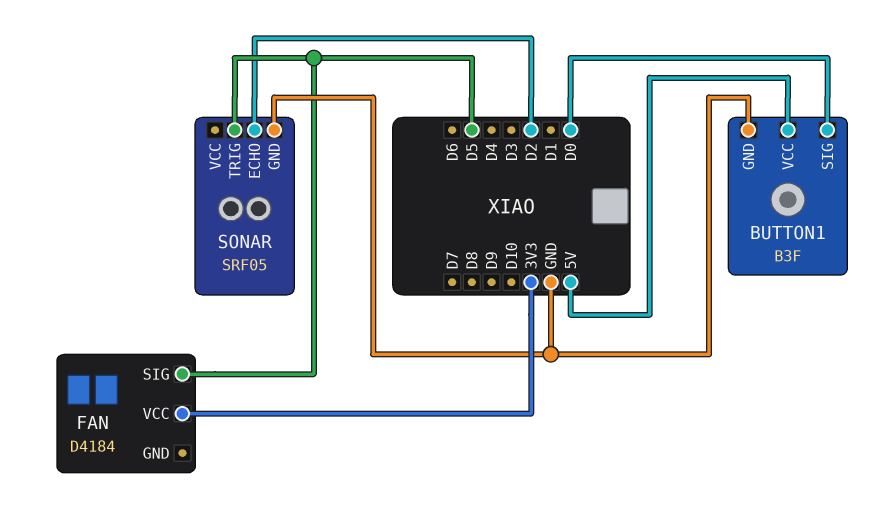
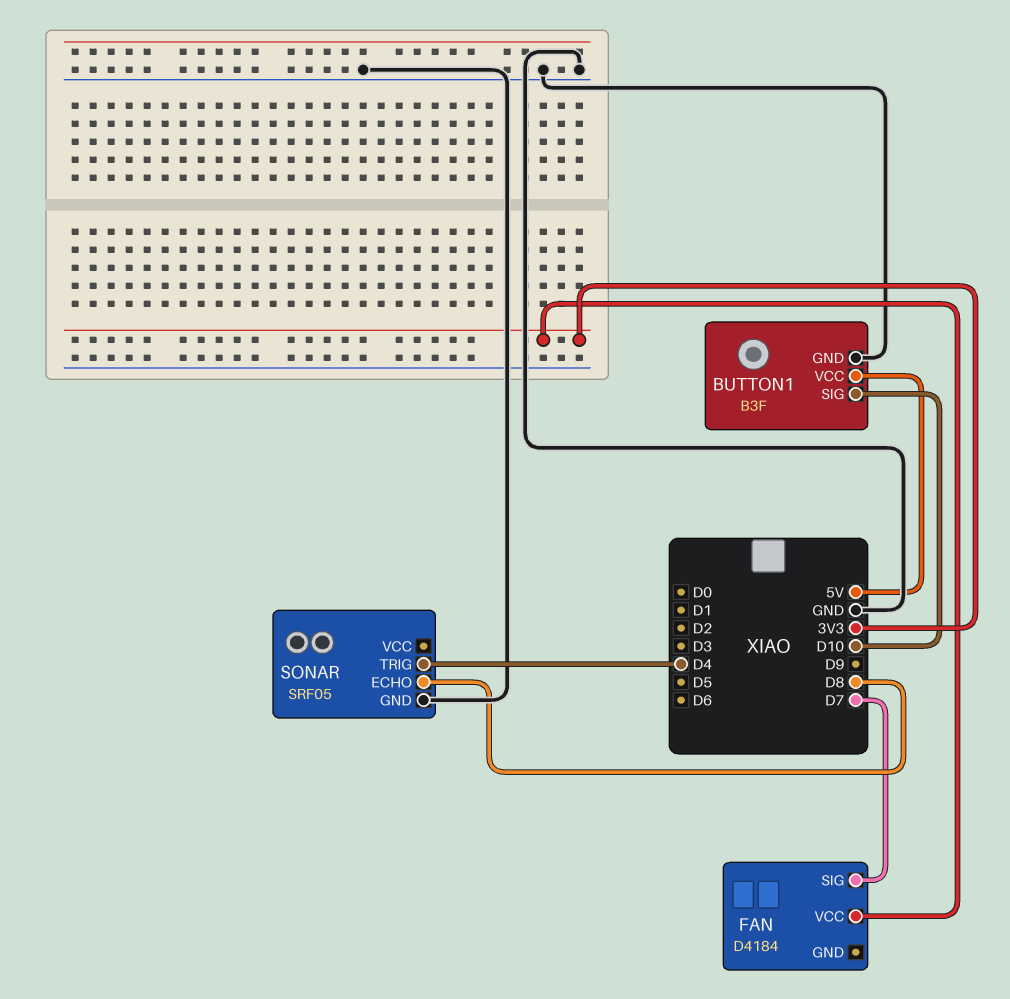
BUTTON1 pin SIG: D0 -> D10
FAN pin SIG: D5 -> D7
SONAR pin ECHO: D2 -> D8
SONAR pin TRIG: D5 -> D4

